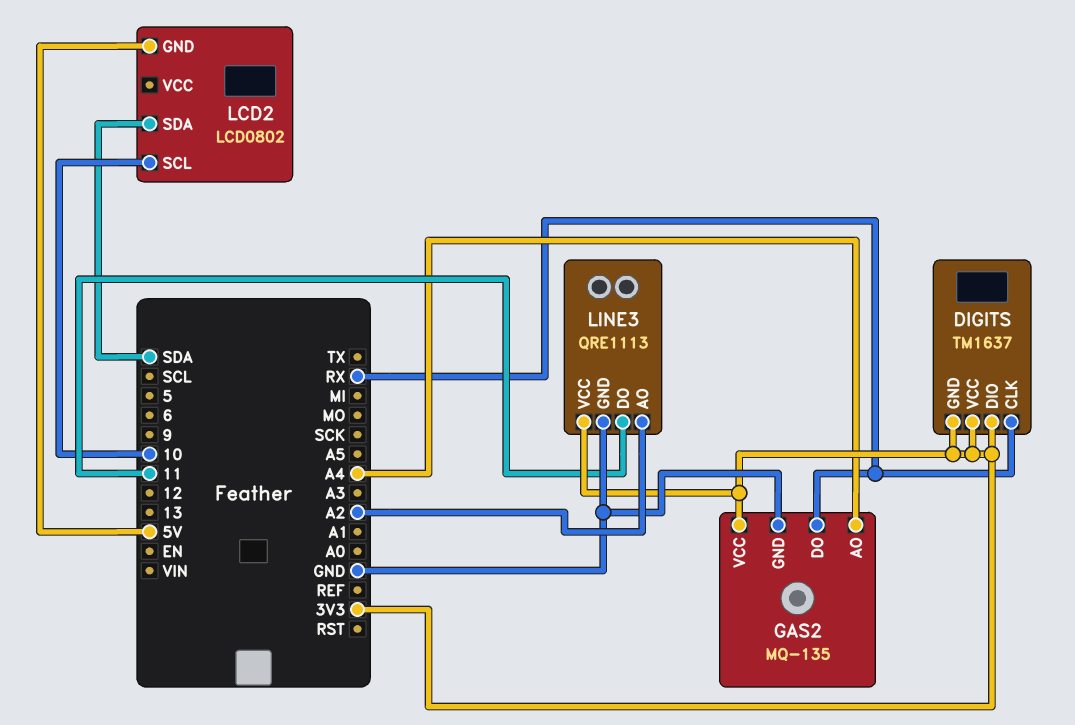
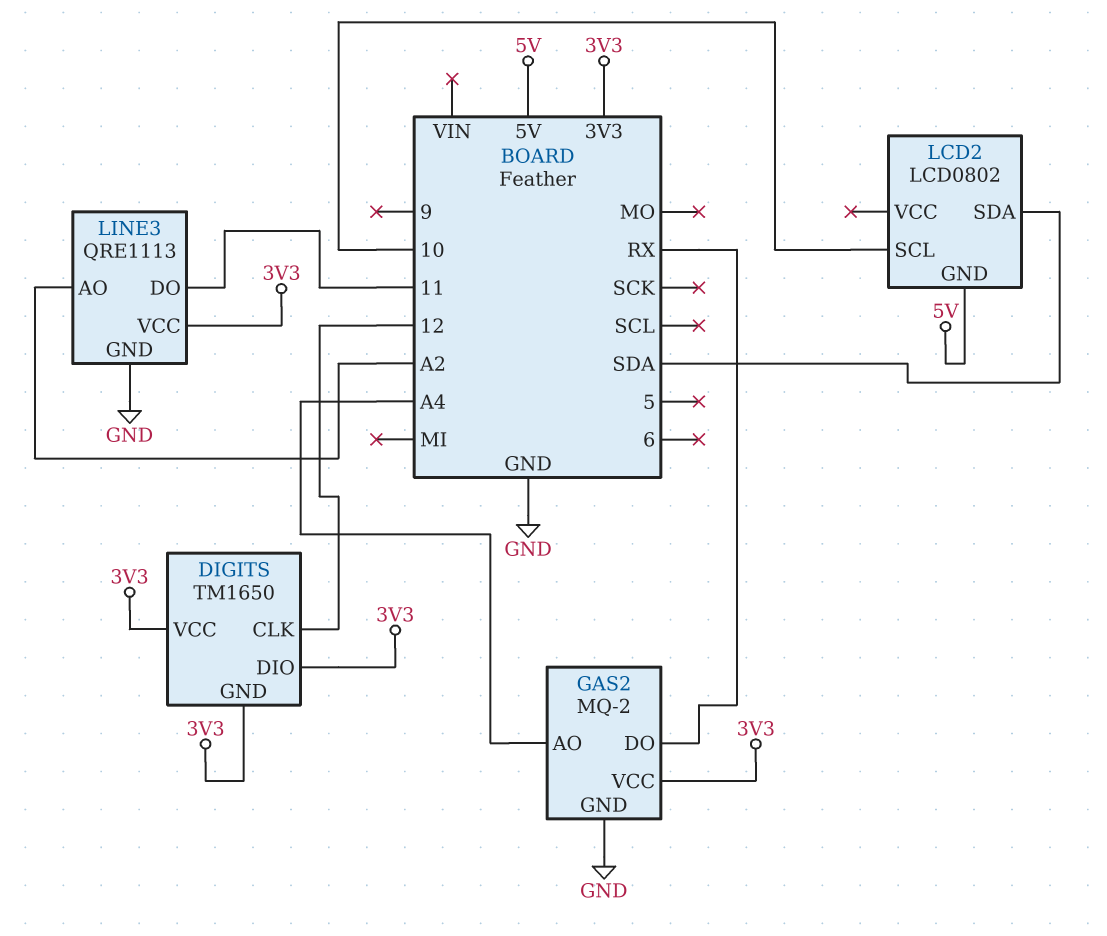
DIGITS: TM1637 -> TM1650
DIGITS pin CLK: RX -> 12
GAS2: MQ-135 -> MQ-2

